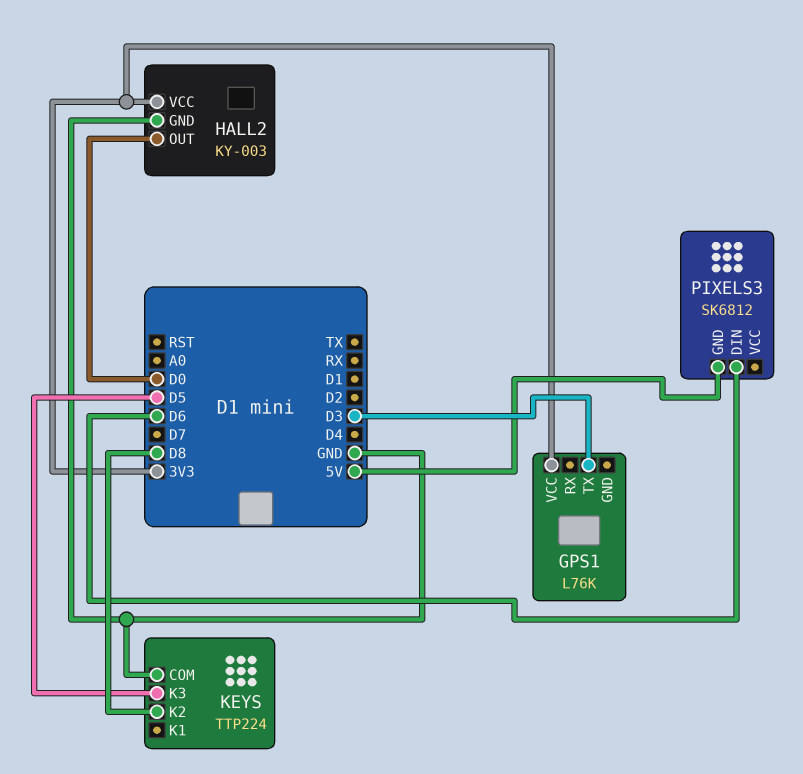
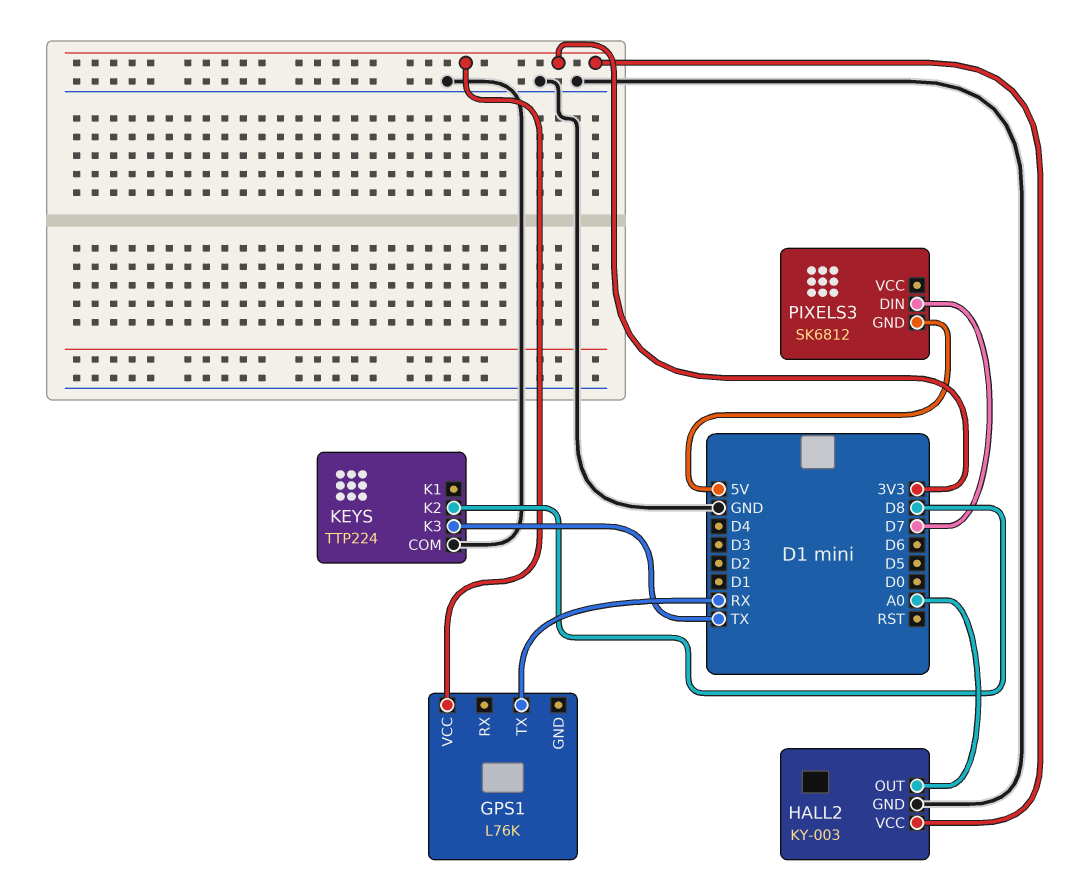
GPS1 pin TX: D3 -> RX
HALL2 pin OUT: D0 -> A0
KEYS pin K3: D5 -> TX
PIXELS3 pin DIN: D6 -> D7

